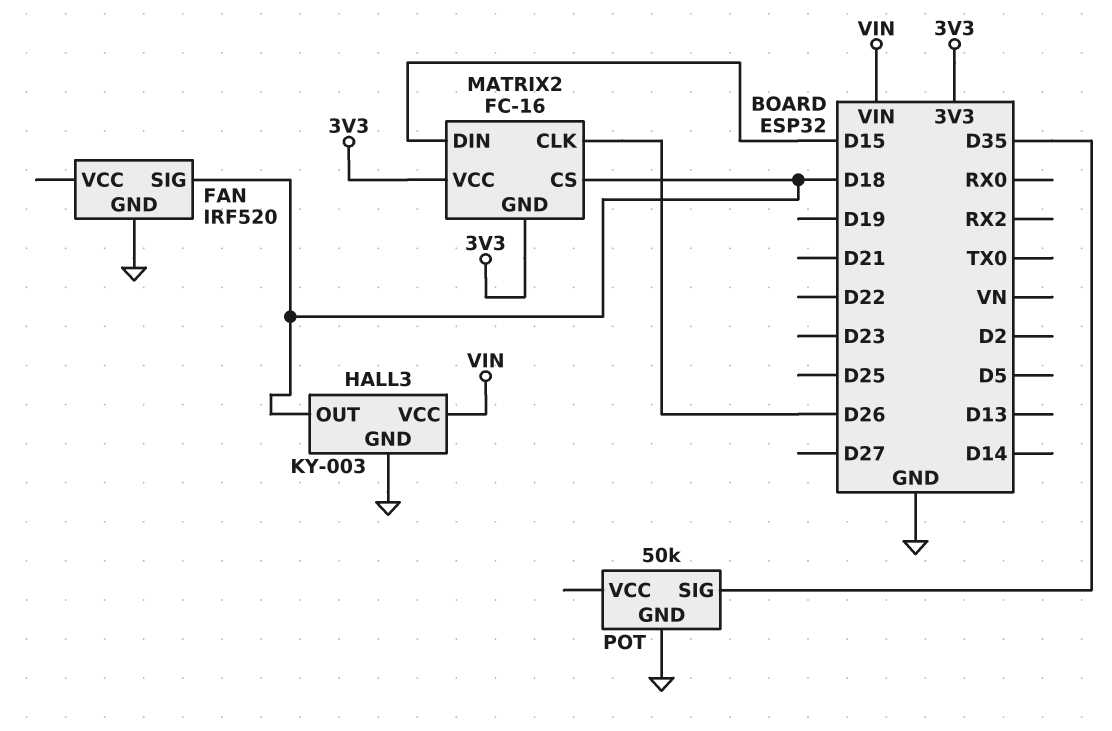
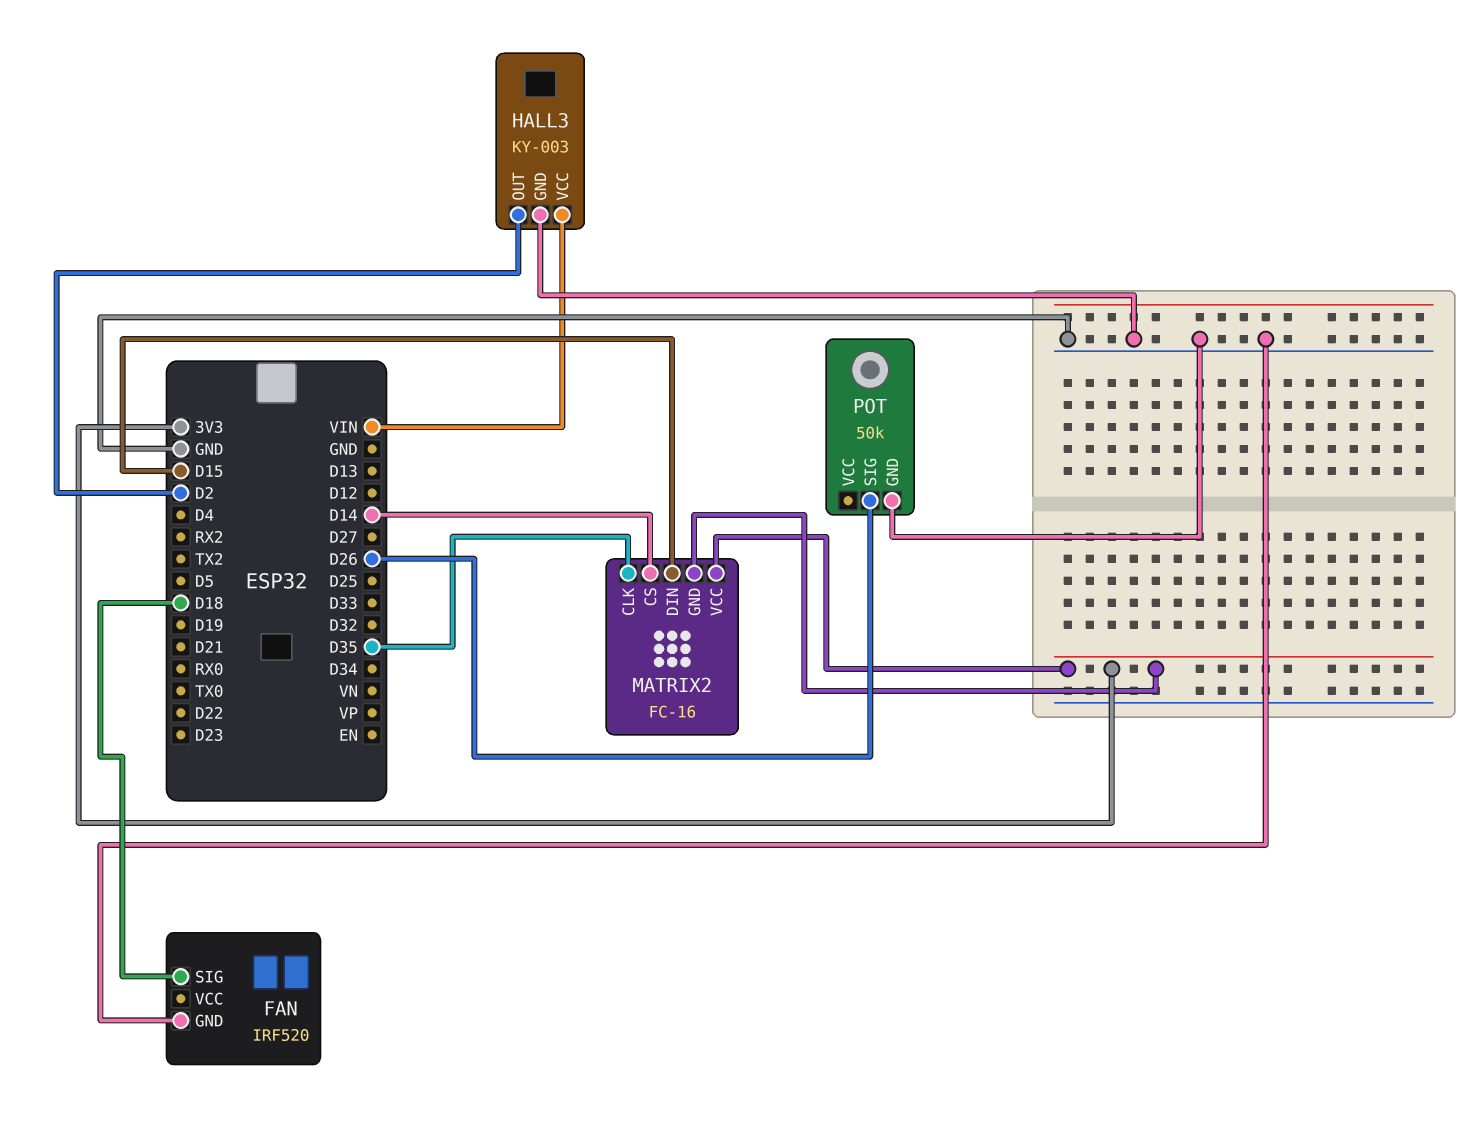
HALL3 pin OUT: D18 -> D2
MATRIX2 pin CLK: D26 -> D35
MATRIX2 pin CS: D18 -> D14
POT pin SIG: D35 -> D26

